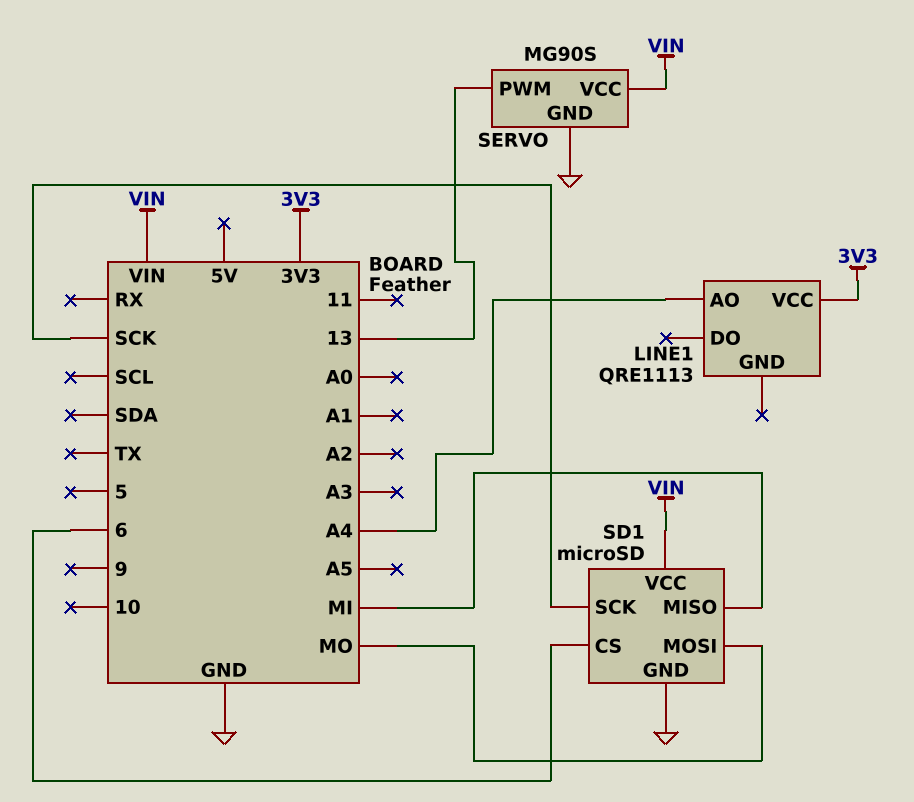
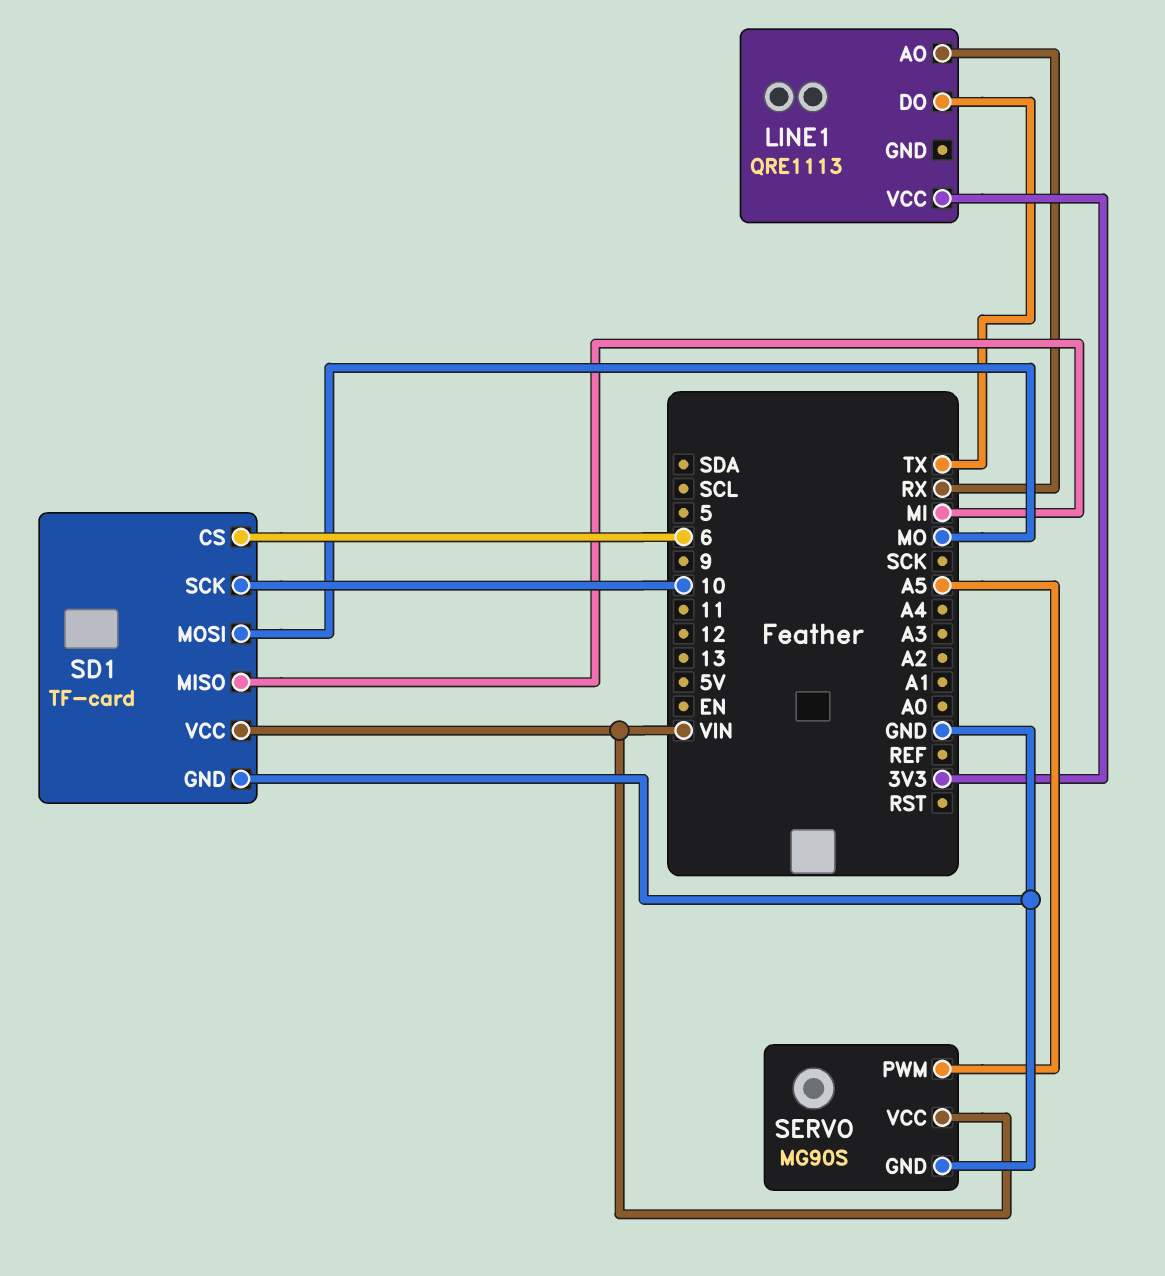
LINE1 pin AO: A4 -> RX
LINE1 pin DO: none -> TX
SD1: microSD -> TF-card
SD1 pin SCK: SCK -> 10
SERVO pin PWM: 13 -> A5

